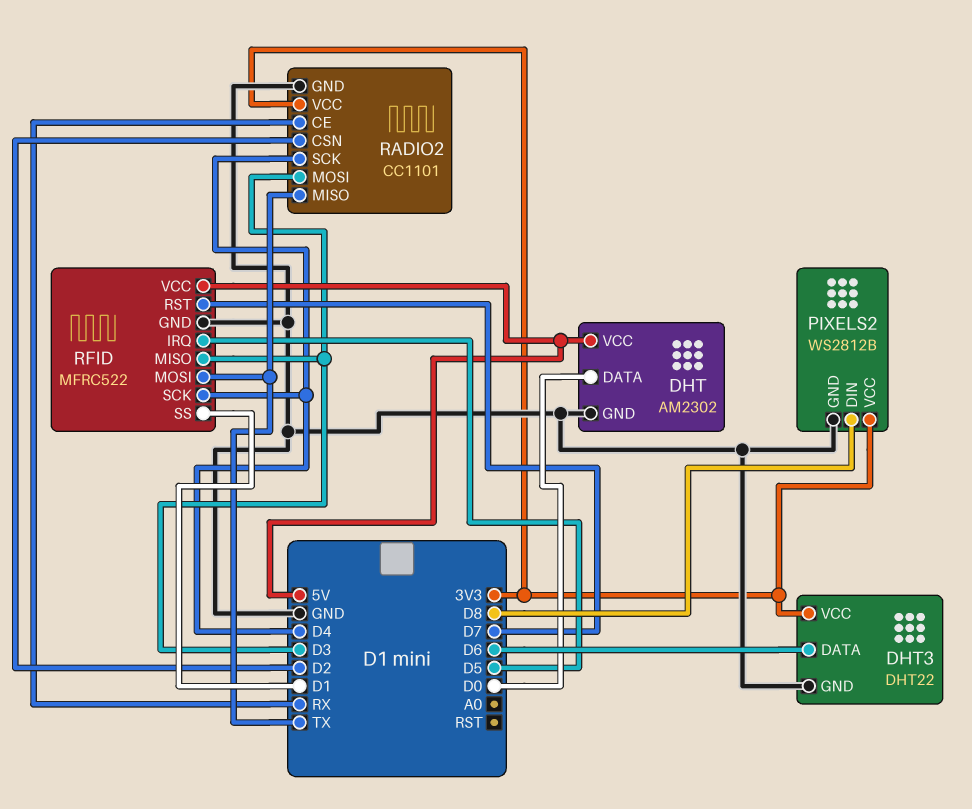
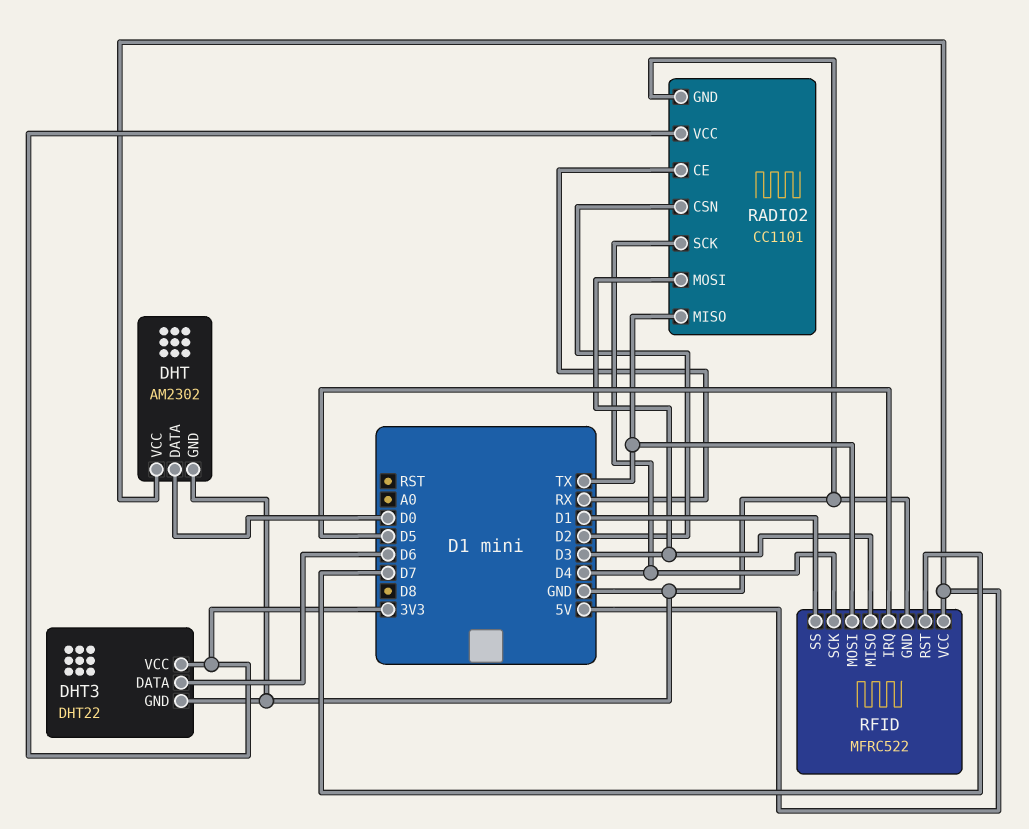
PIXELS2: WS2812B -> none
PIXELS2 pin DIN: D8 -> none
PIXELS2 pin GND: GND -> none
PIXELS2 pin VCC: 3V3 -> none

